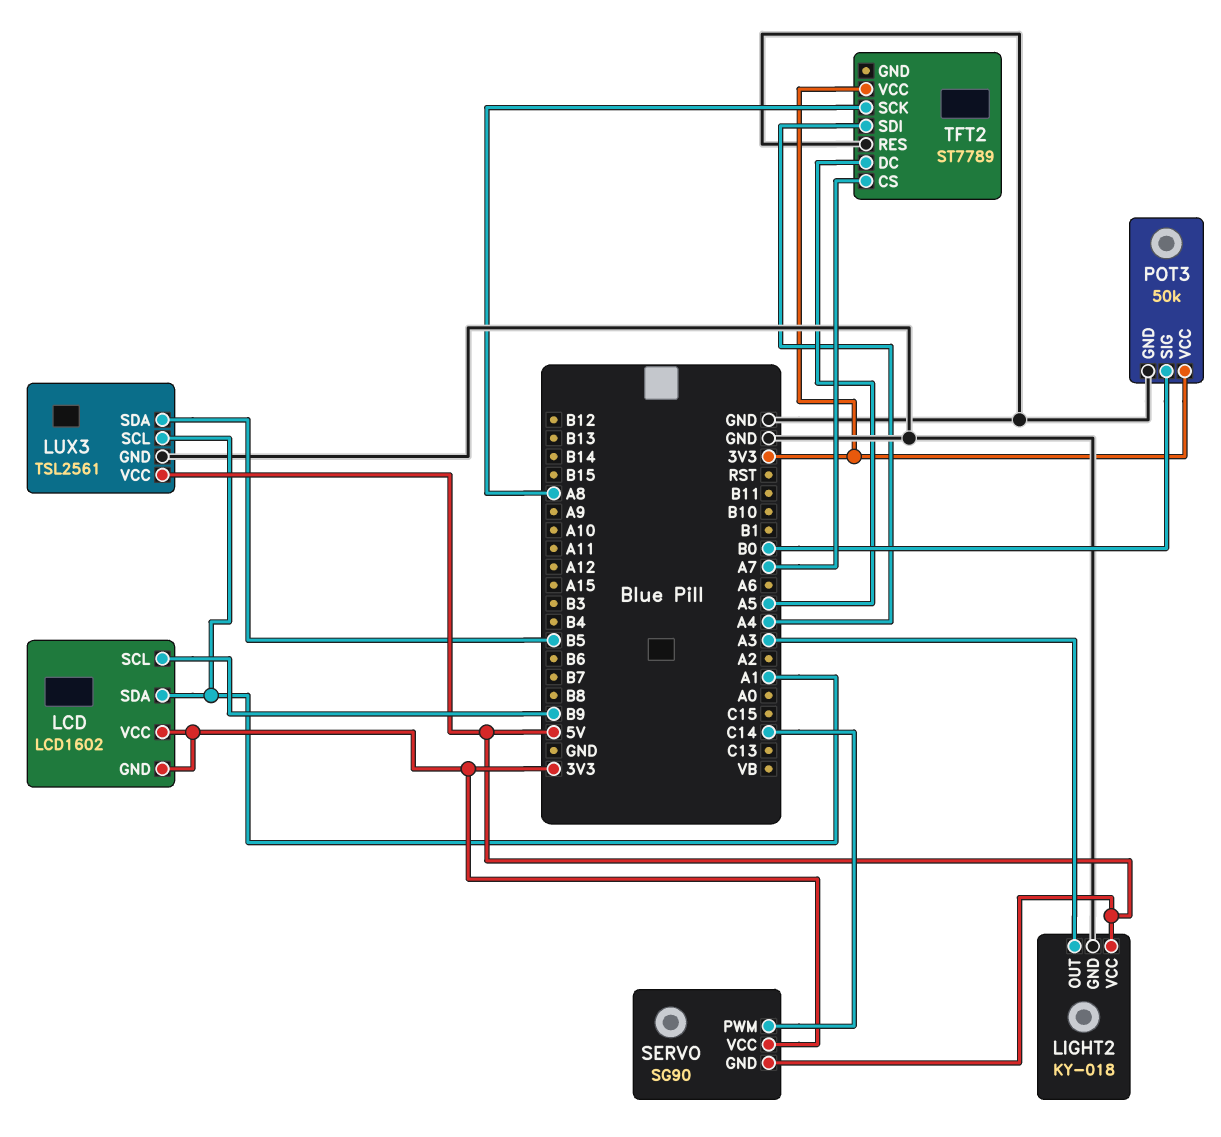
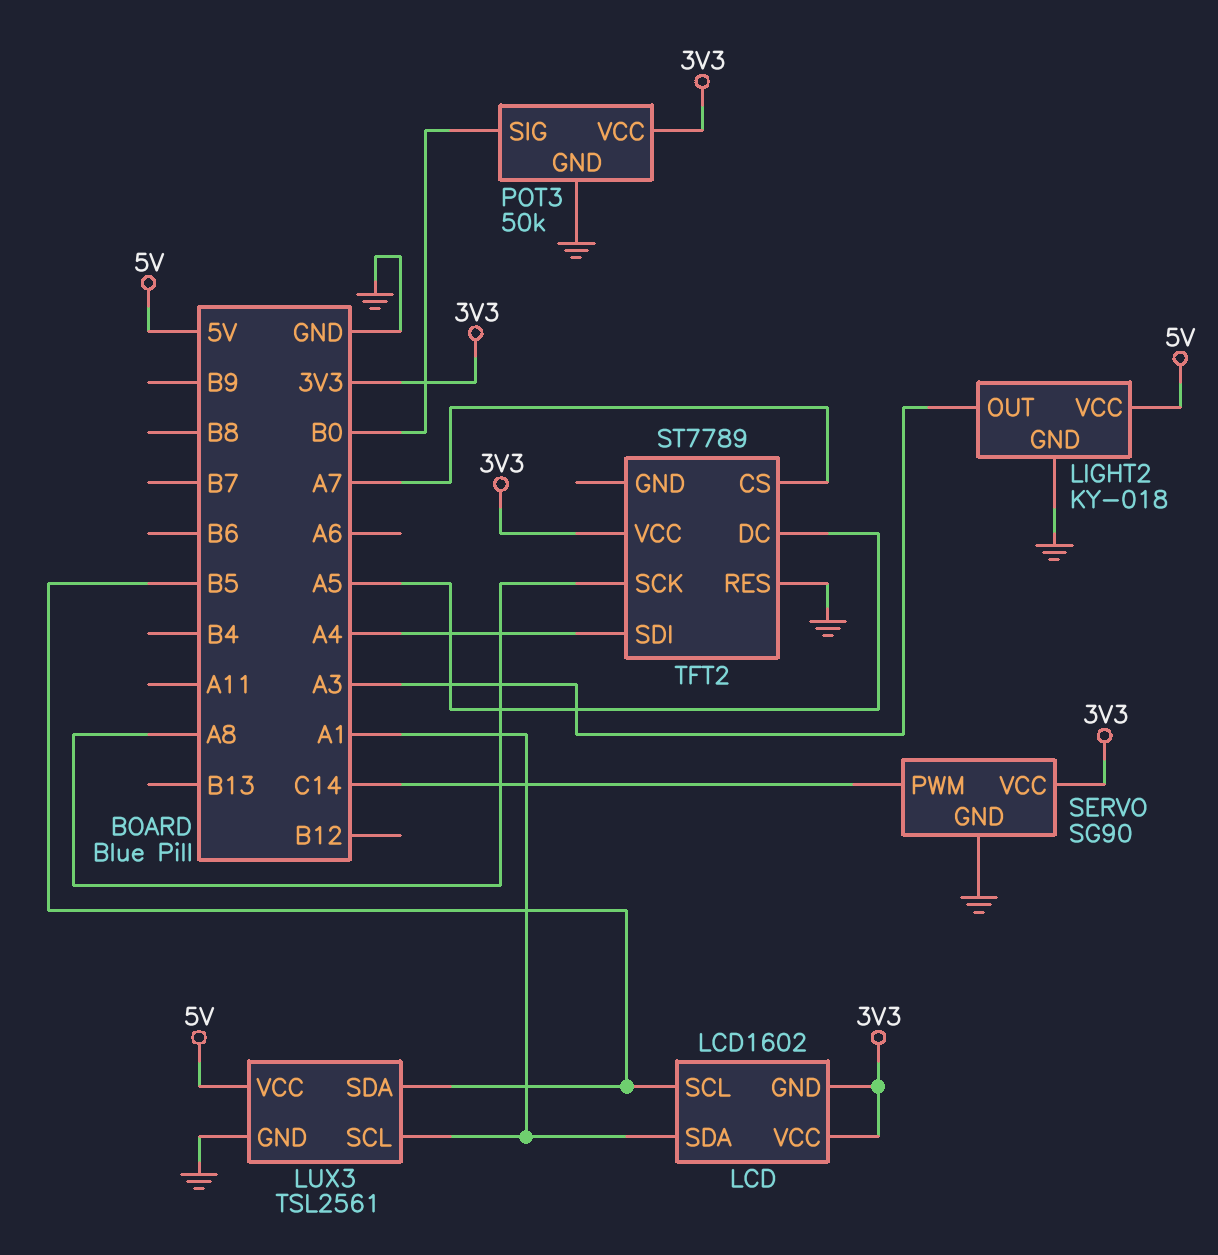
LCD pin SCL: B9 -> B5
SERVO pin GND: 5V -> GND

